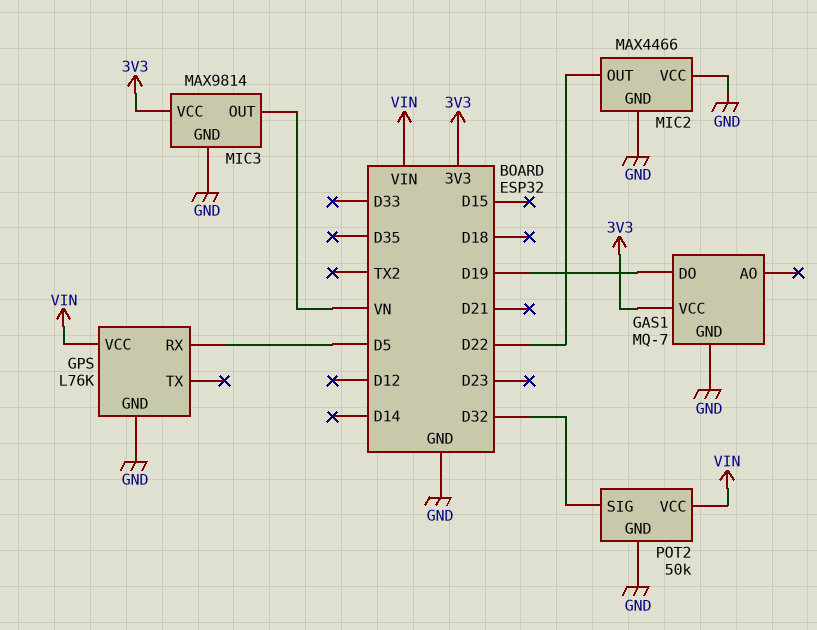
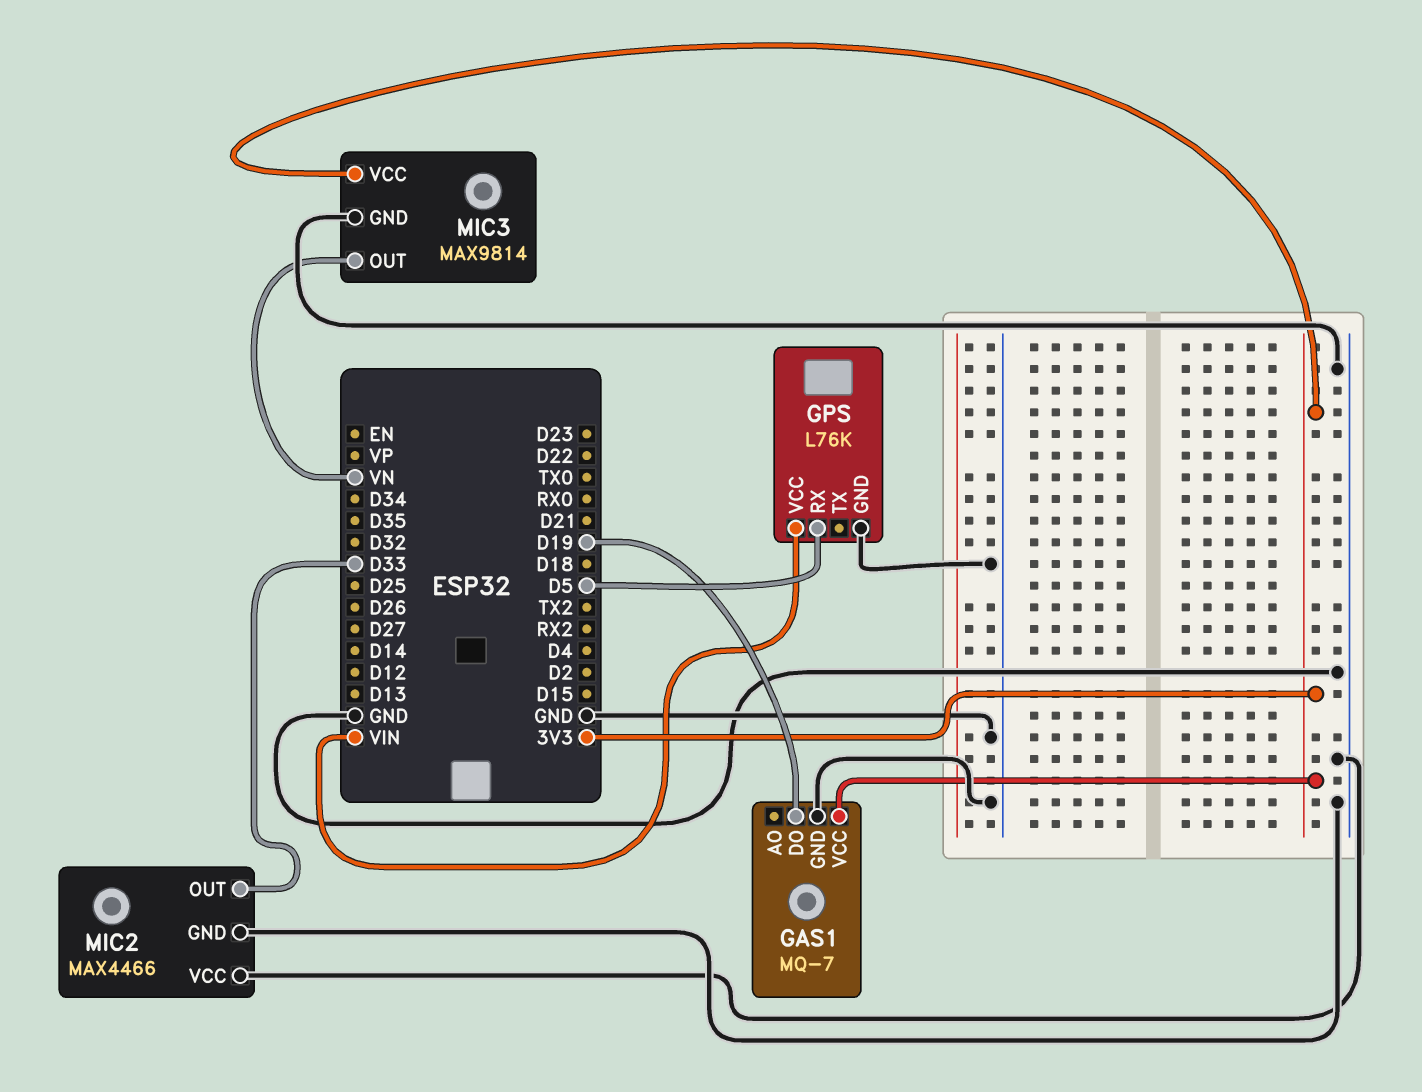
MIC2 pin OUT: D22 -> D33
POT2: 50k -> none
POT2 pin GND: GND -> none
POT2 pin SIG: D32 -> none
POT2 pin VCC: VIN -> none

